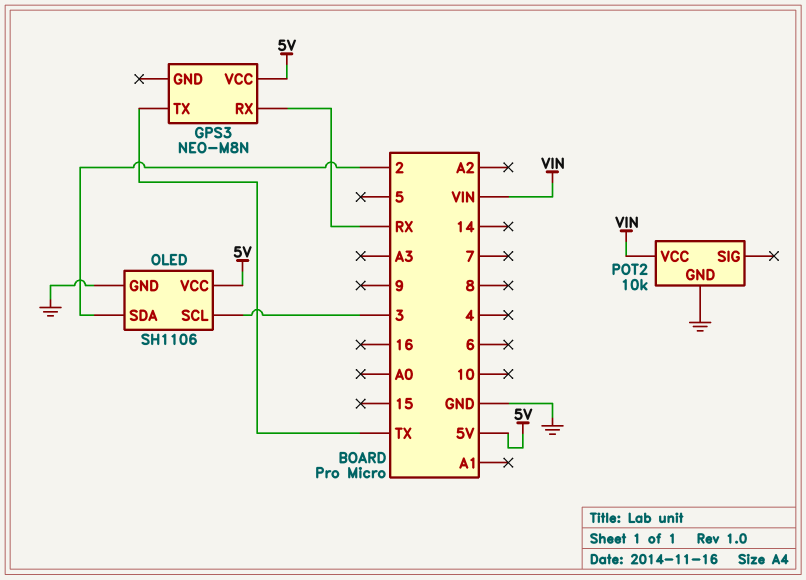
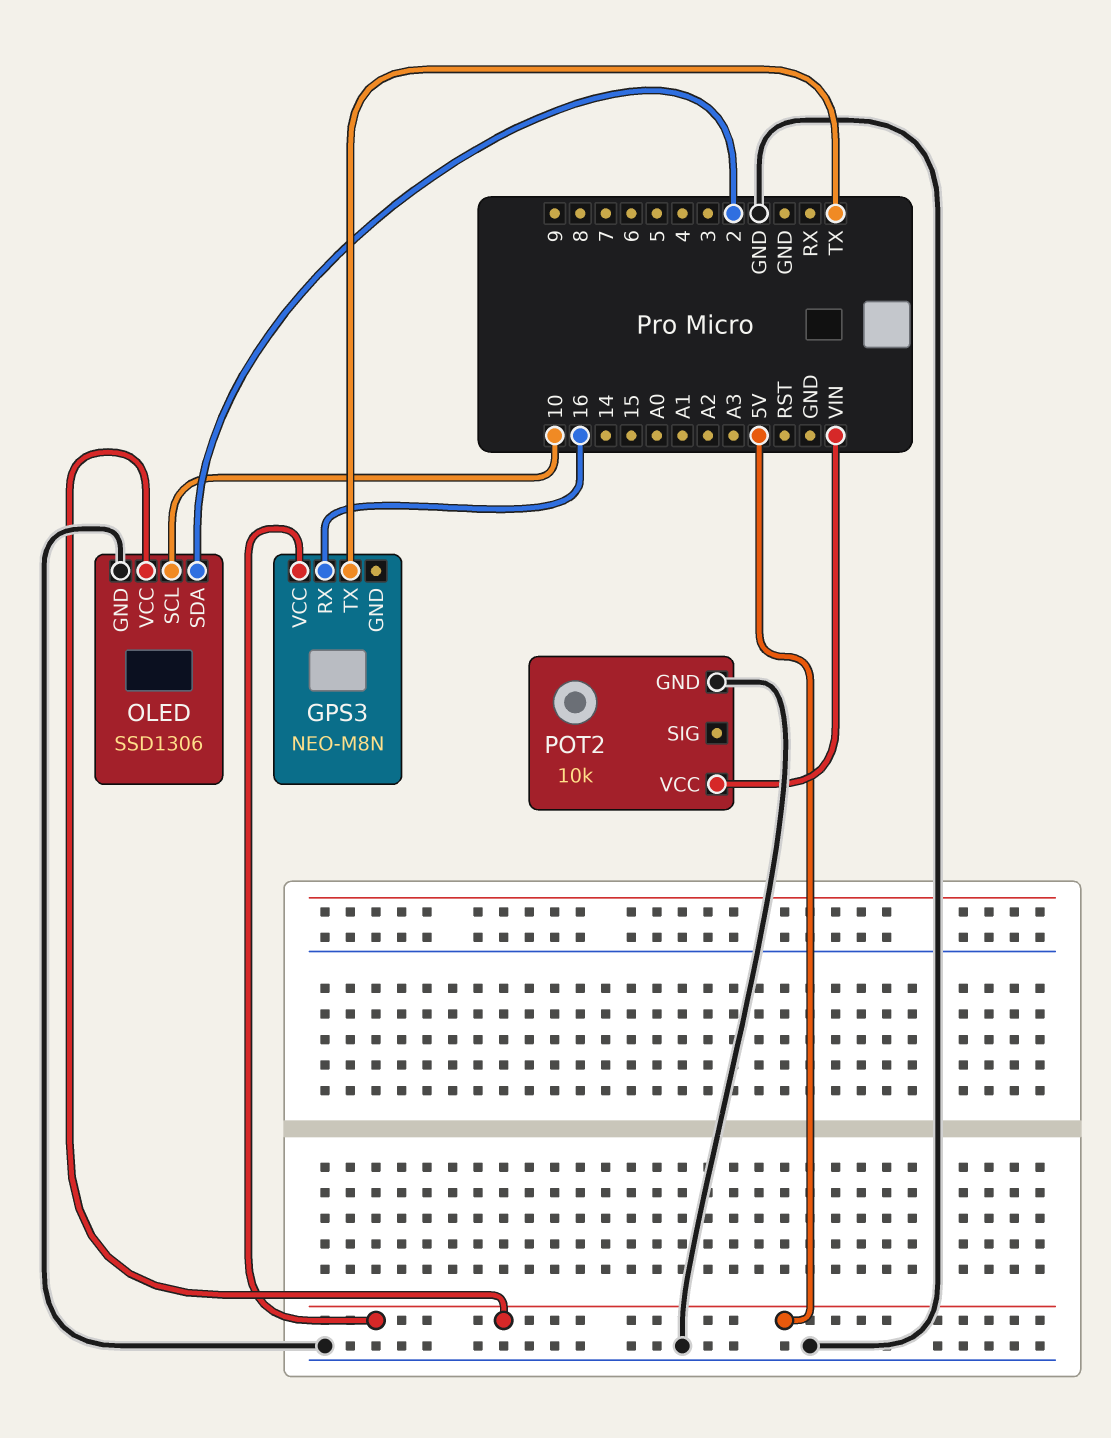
GPS3 pin RX: RX -> 16
OLED: SH1106 -> SSD1306
OLED pin SCL: 3 -> 10

